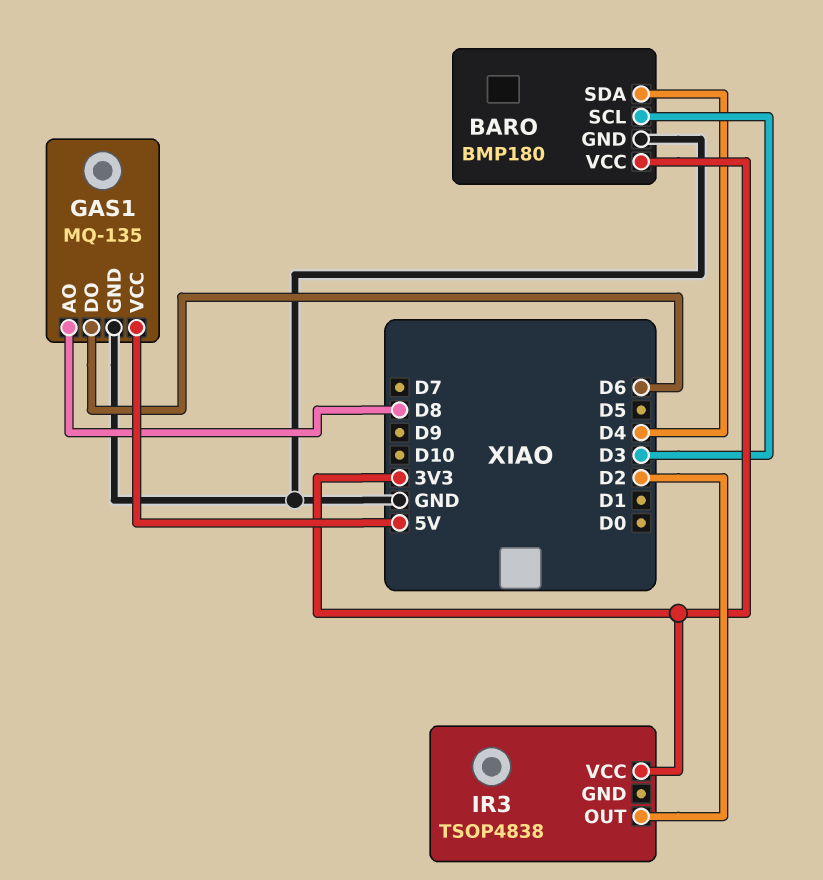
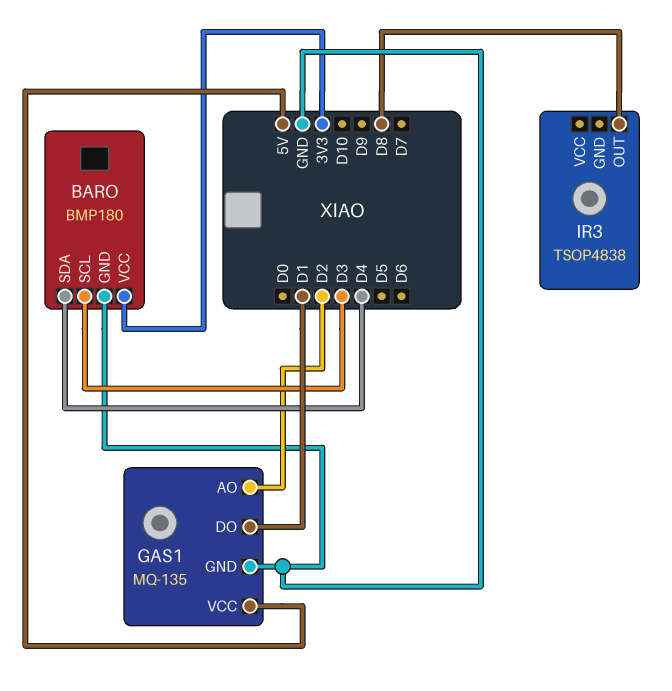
GAS1 pin AO: D8 -> D2
GAS1 pin DO: D6 -> D1
IR3 pin OUT: D2 -> D8
IR3 pin VCC: 3V3 -> none

